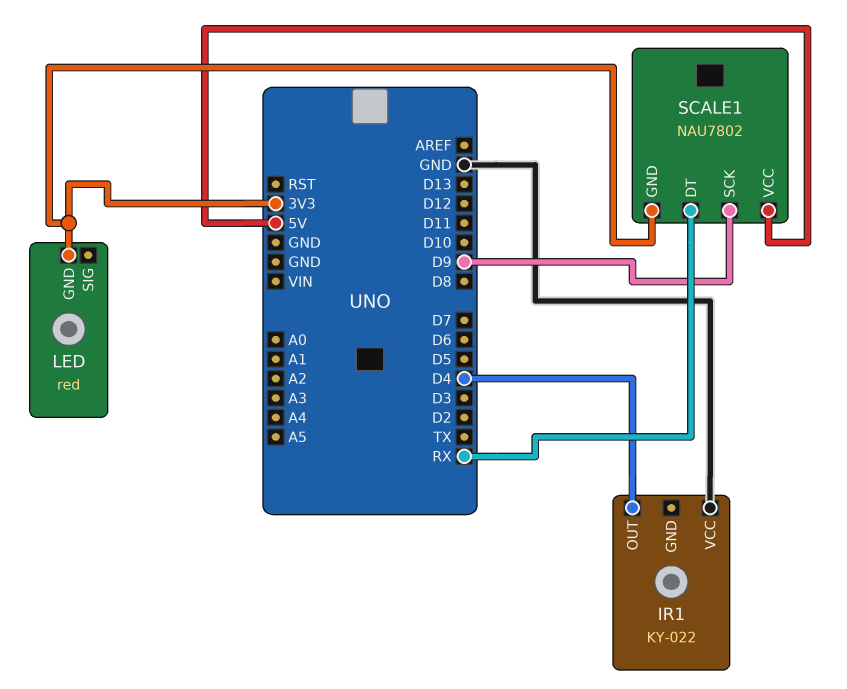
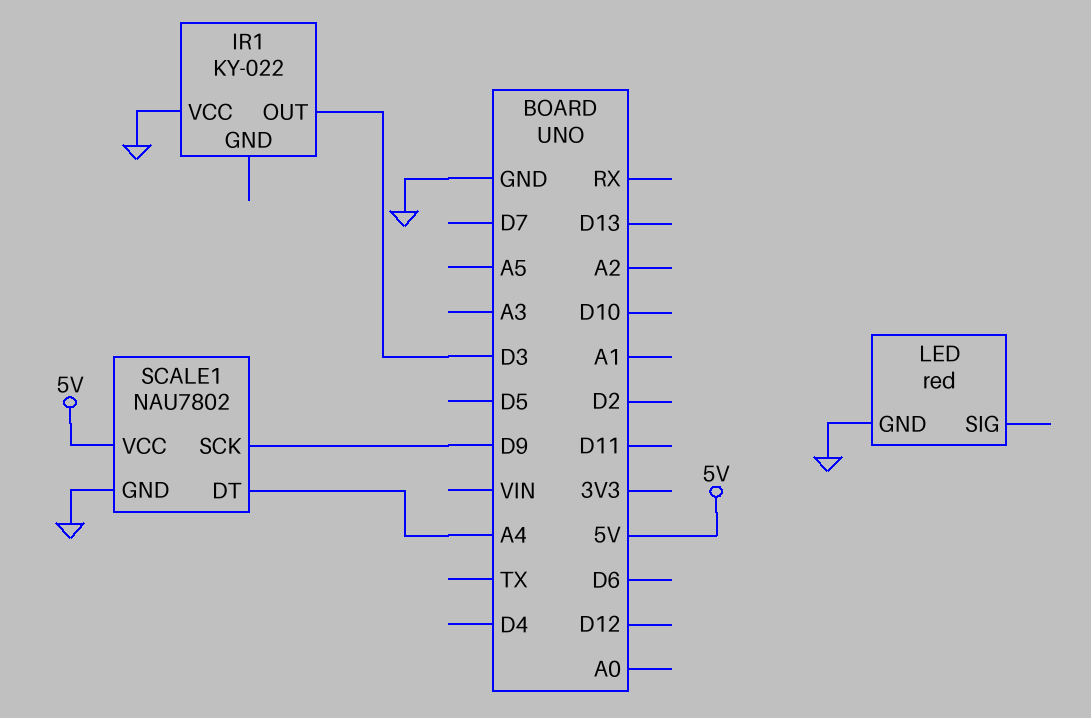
IR1 pin OUT: D4 -> D3
LED pin GND: 3V3 -> GND
SCALE1 pin DT: RX -> A4
SCALE1 pin GND: 3V3 -> GND

